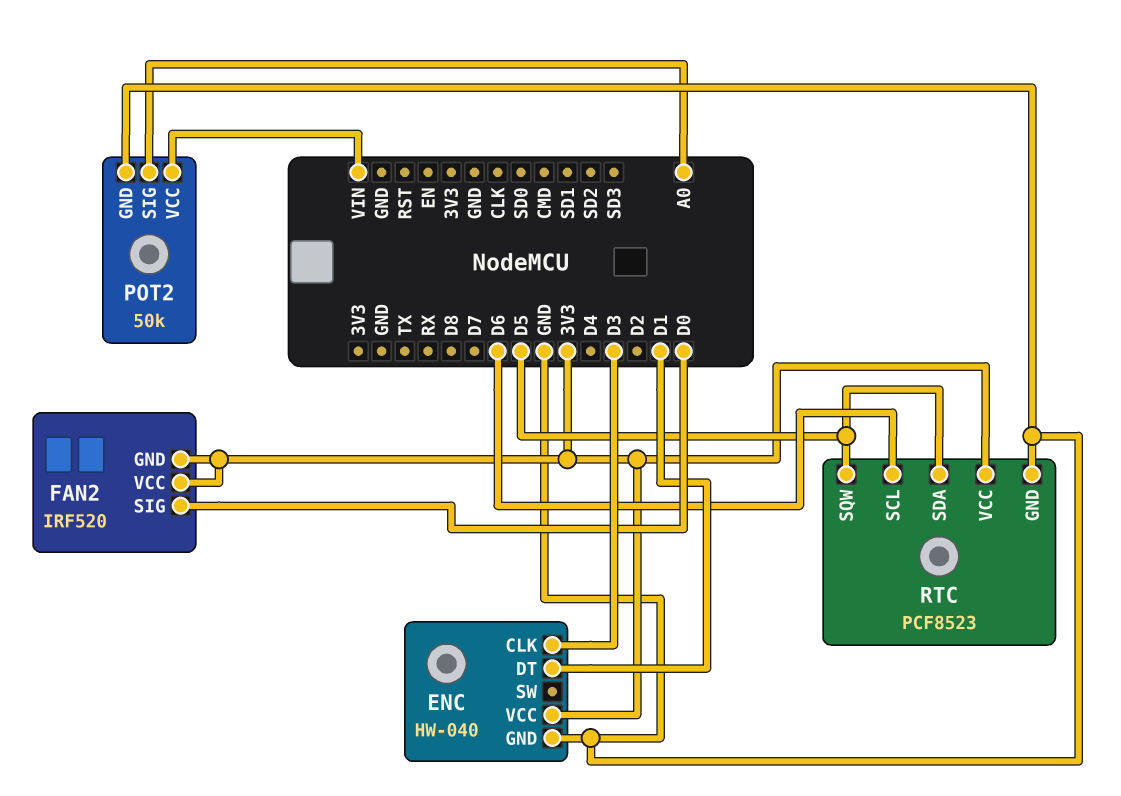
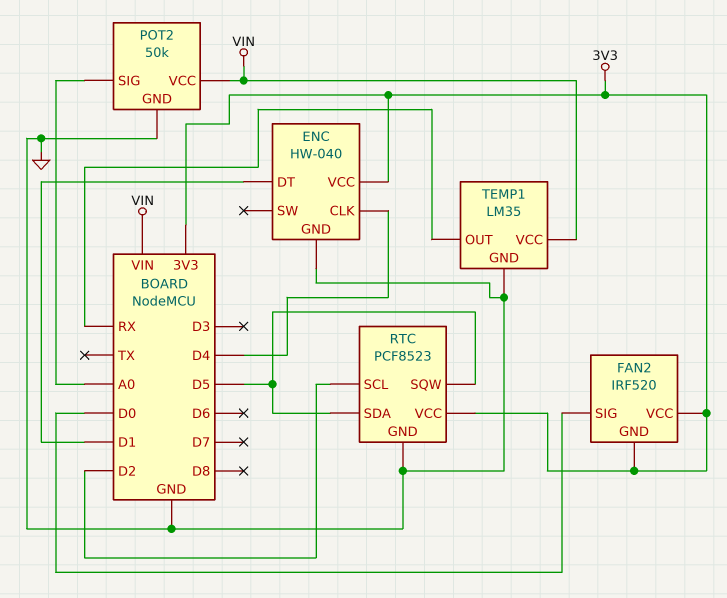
ENC pin CLK: D3 -> D4
RTC pin SCL: D6 -> D2
TEMP1: none -> LM35
TEMP1 pin GND: none -> GND
TEMP1 pin OUT: none -> RX
TEMP1 pin VCC: none -> VIN

